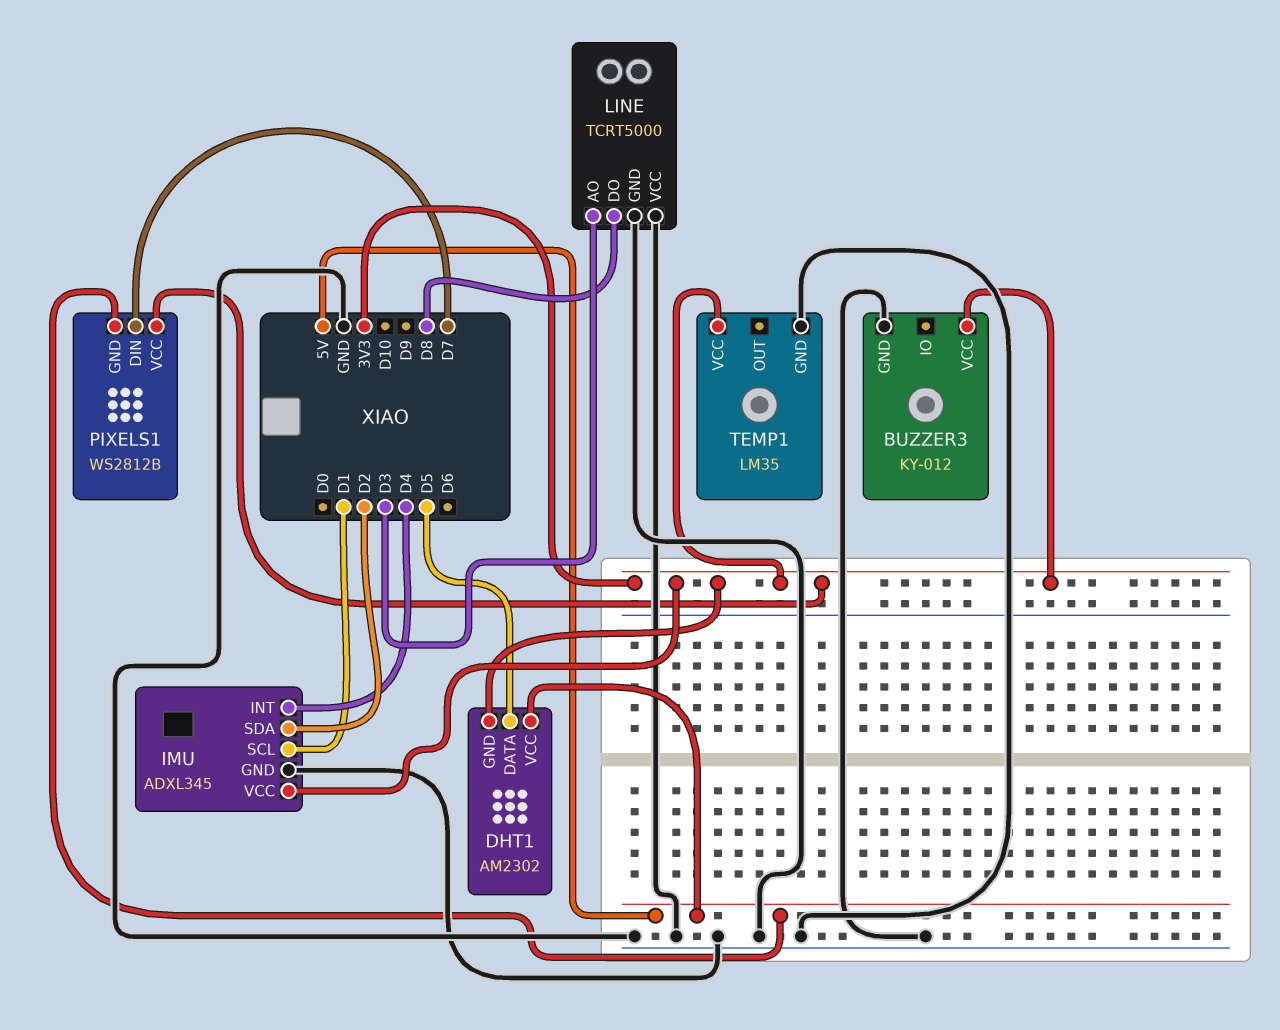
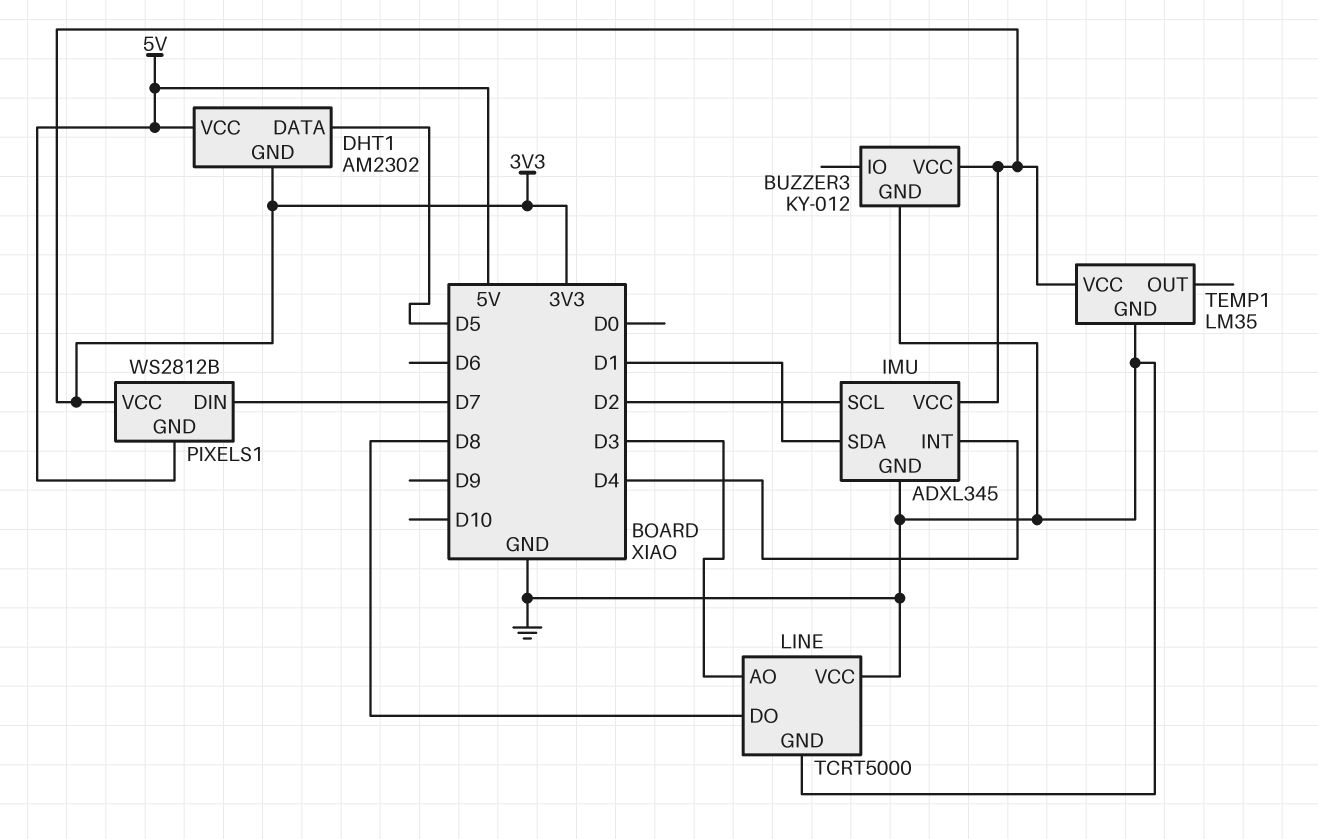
IMU pin SCL: D1 -> D2
IMU pin SDA: D2 -> D1

